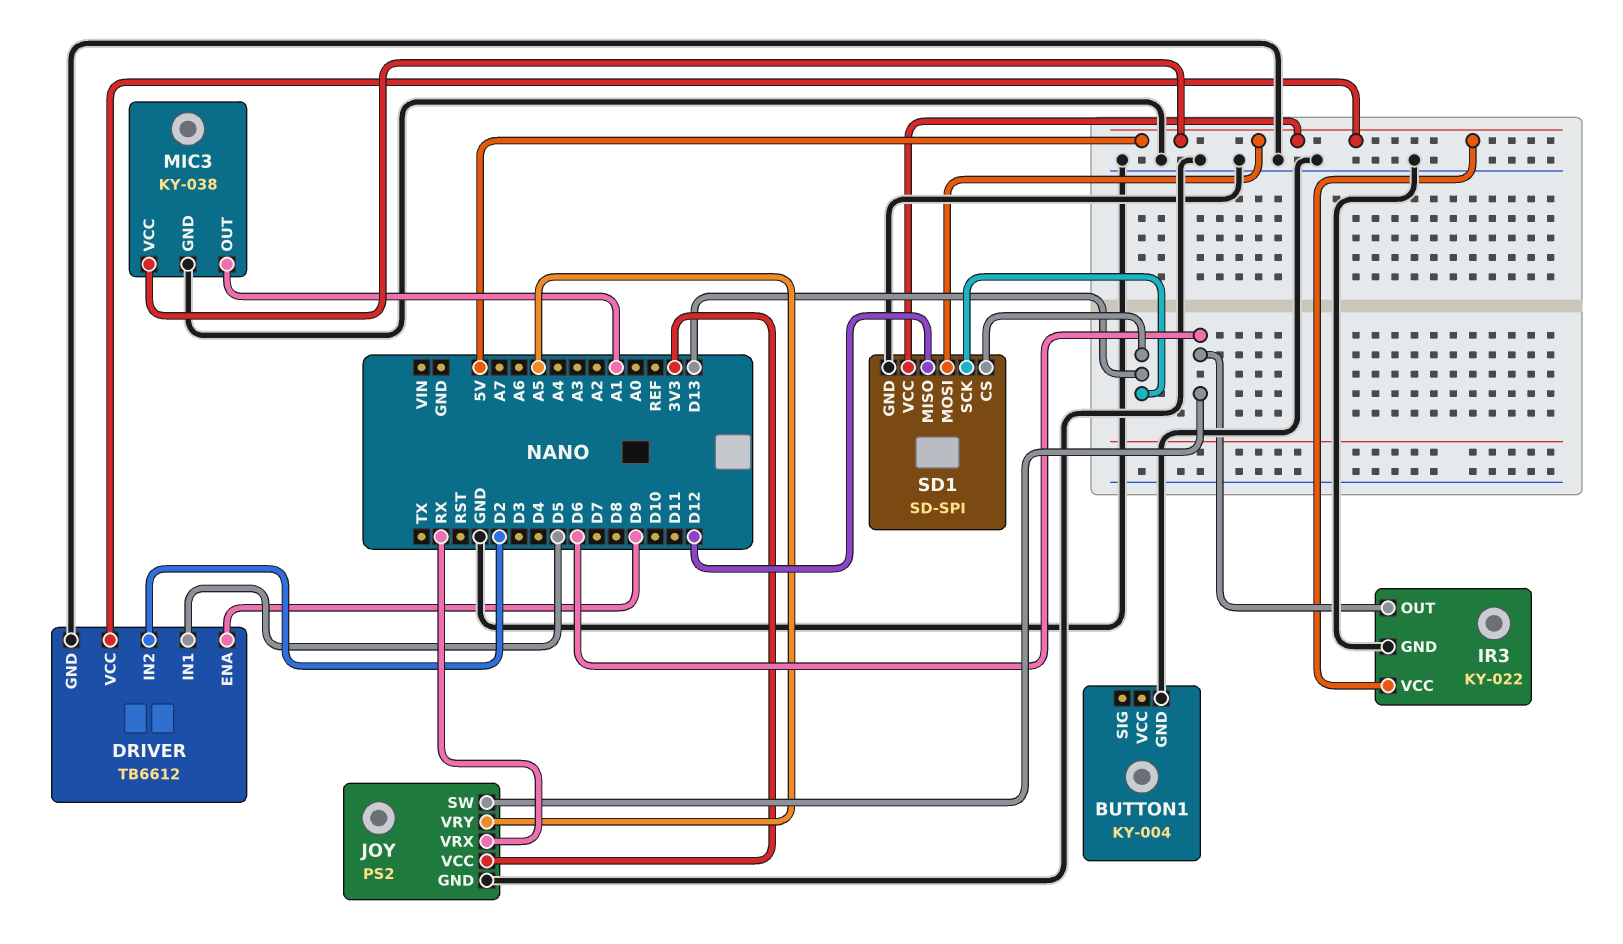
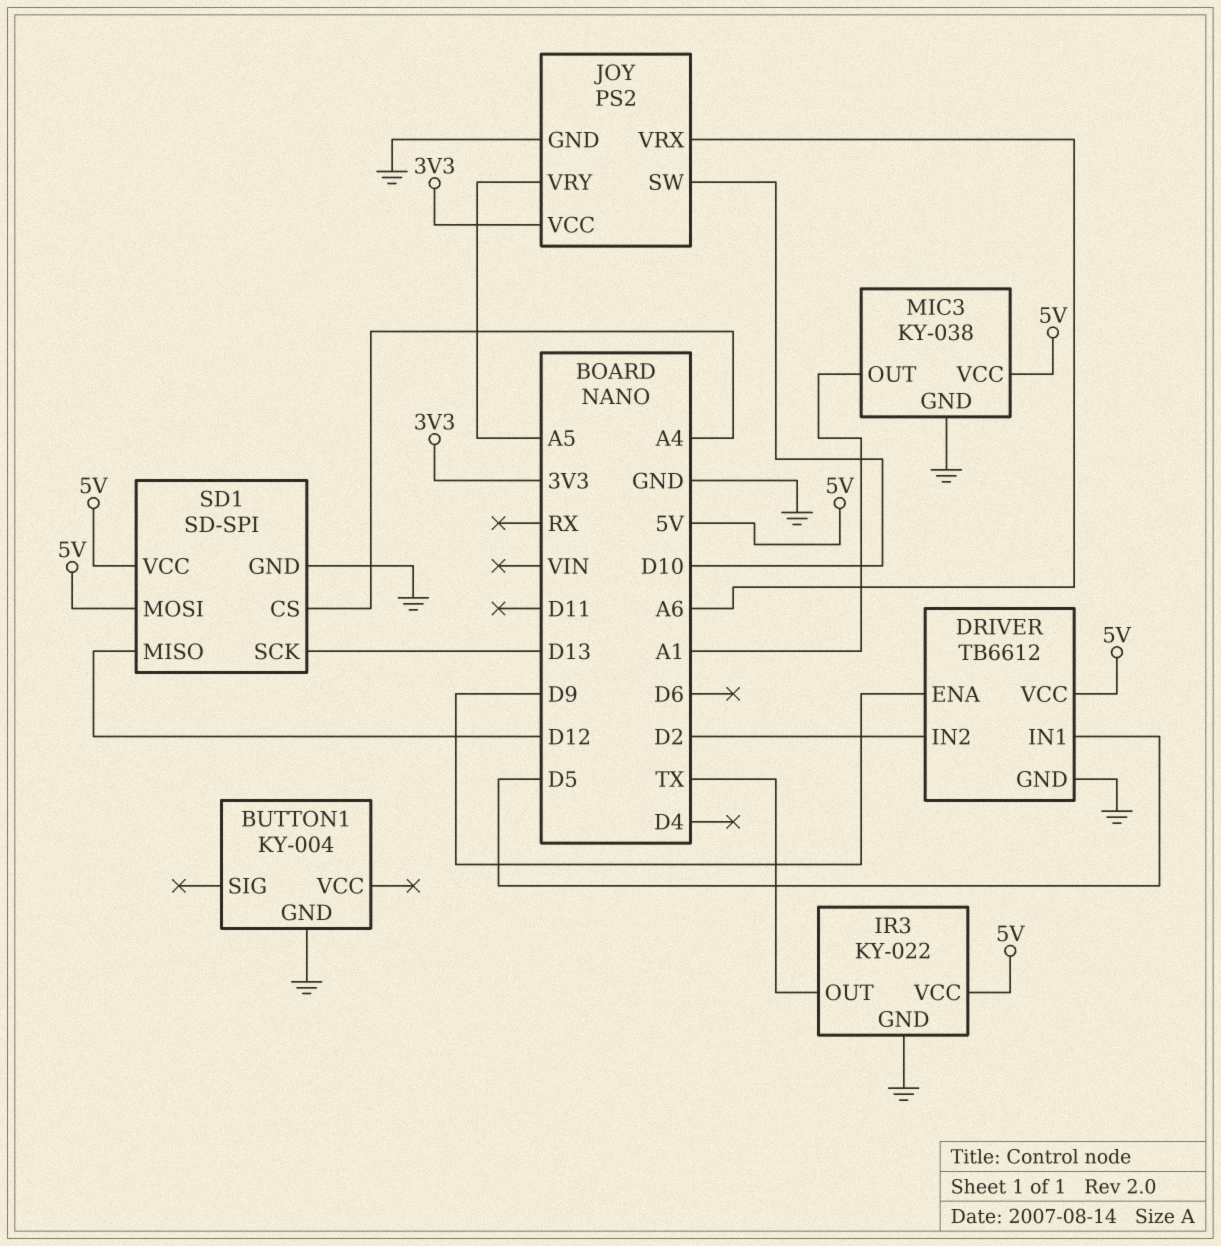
IR3 pin OUT: D6 -> TX
JOY pin SW: D6 -> D10
JOY pin VRX: RX -> A6
SD1 pin CS: D13 -> A4

